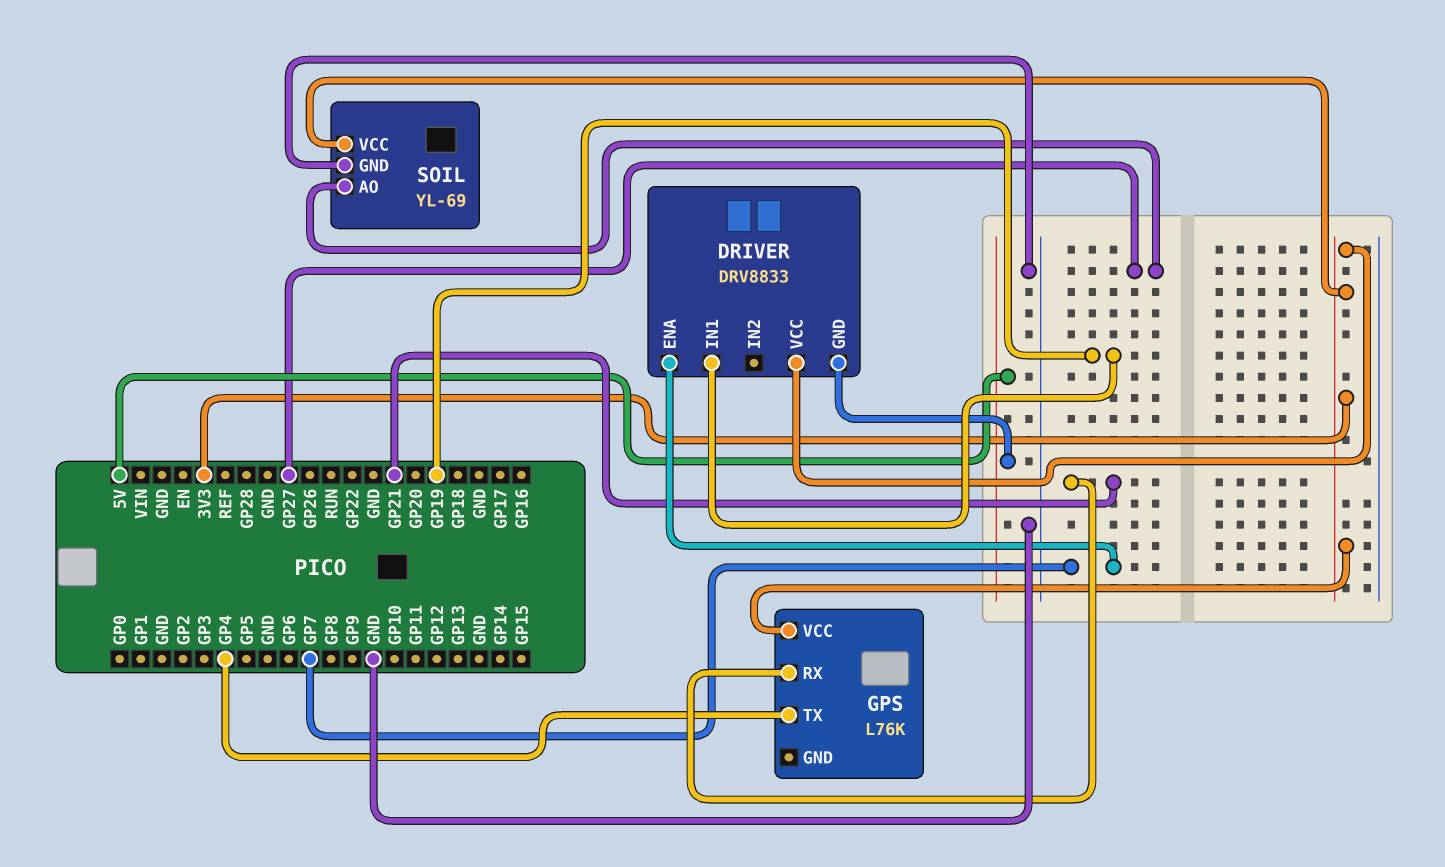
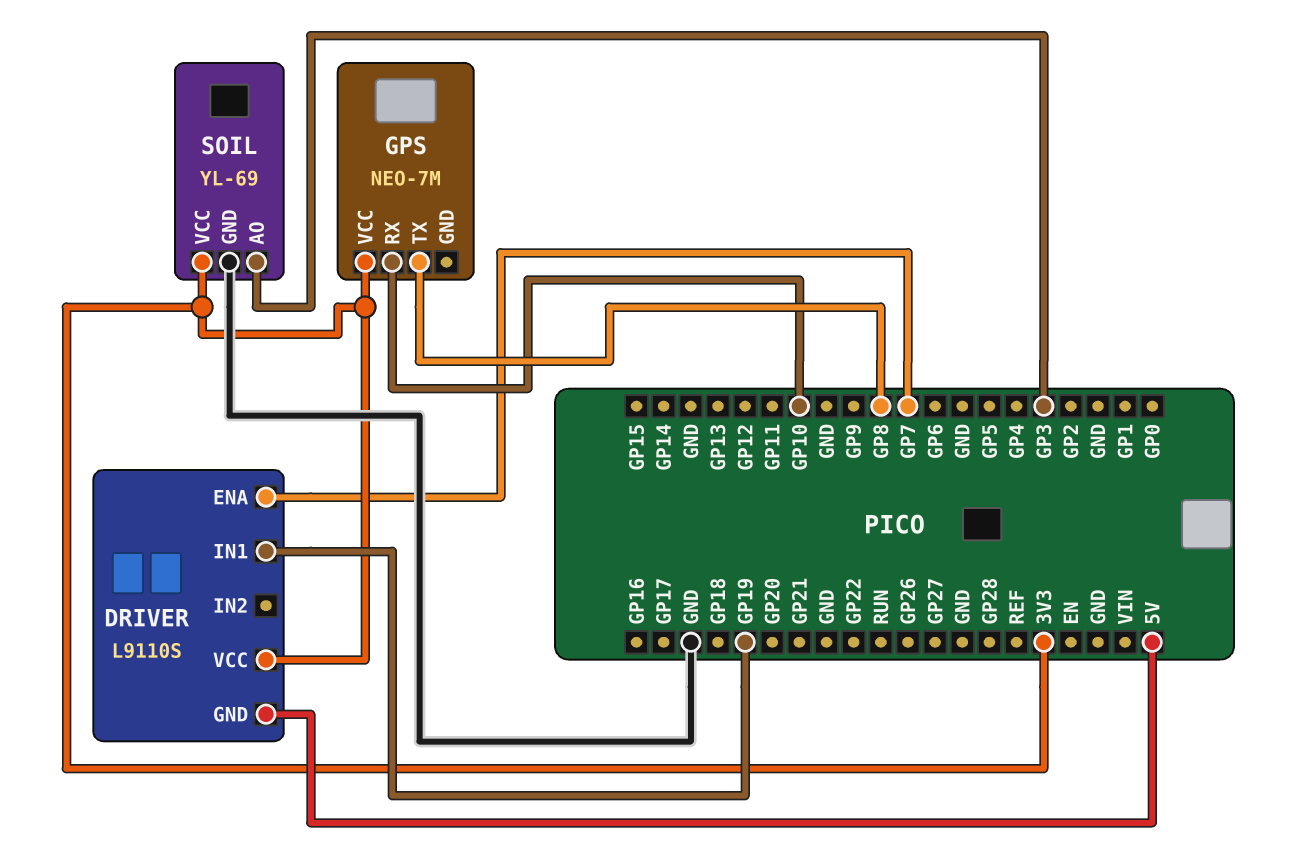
DRIVER: DRV8833 -> L9110S
GPS: L76K -> NEO-7M
GPS pin RX: GP21 -> GP10
GPS pin TX: GP4 -> GP8
SOIL pin AO: GP27 -> GP3

